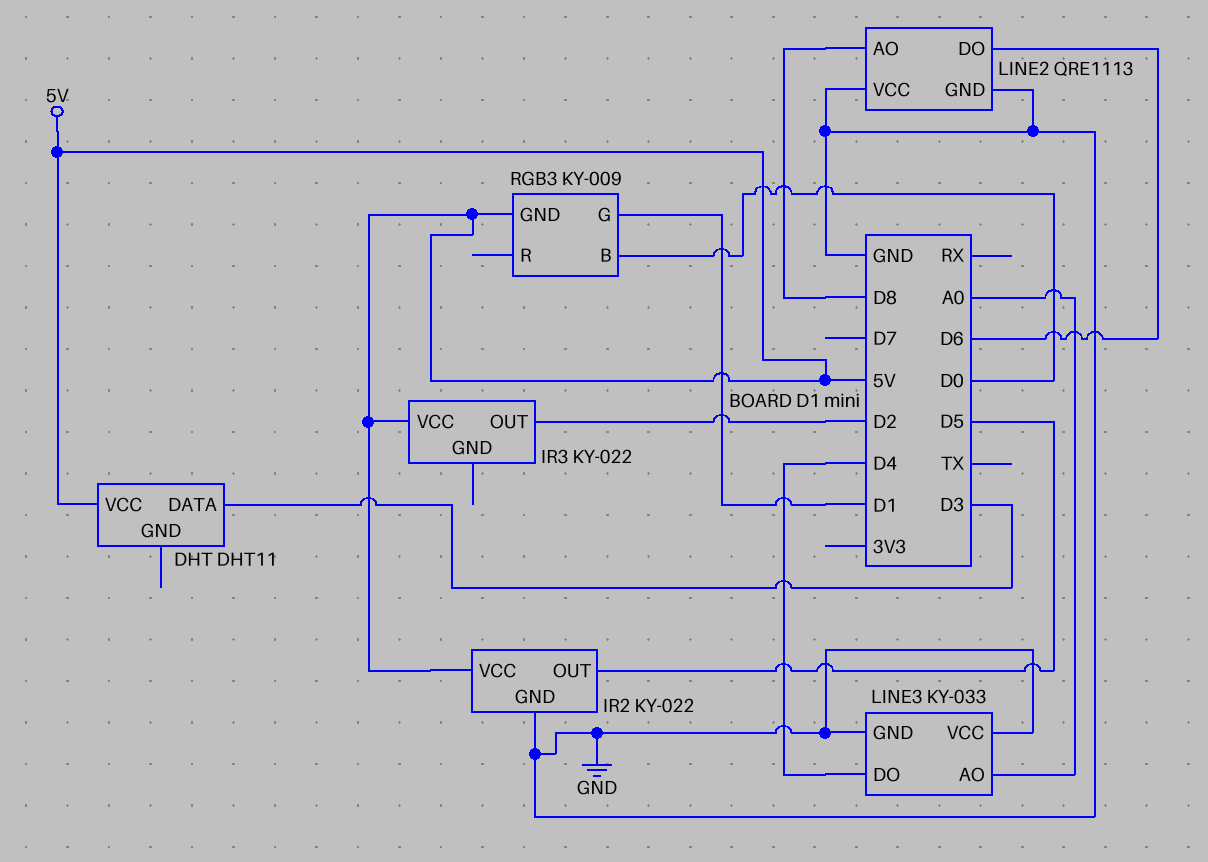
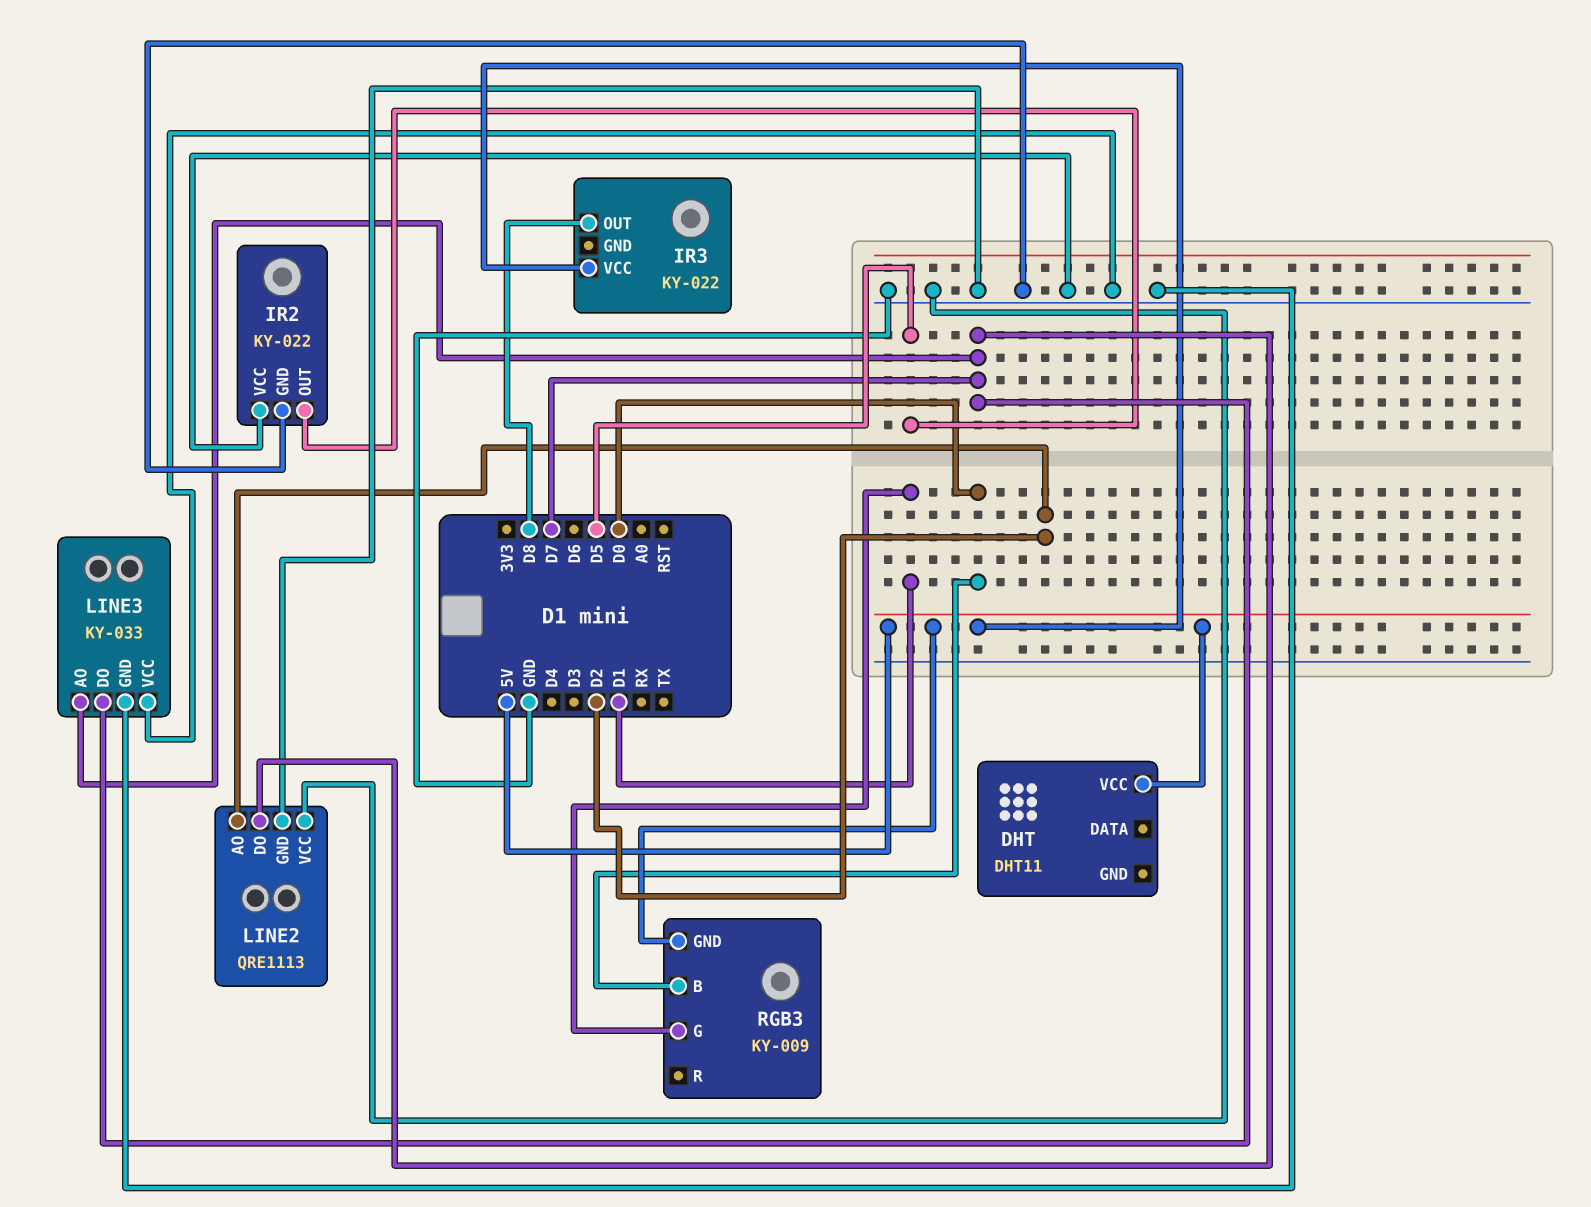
DHT pin DATA: D3 -> none
IR2 pin VCC: 5V -> GND
IR3 pin OUT: D2 -> D8
LINE2 pin AO: D8 -> D2
LINE2 pin DO: D6 -> D7
LINE3 pin AO: A0 -> D7
LINE3 pin DO: D4 -> D7

